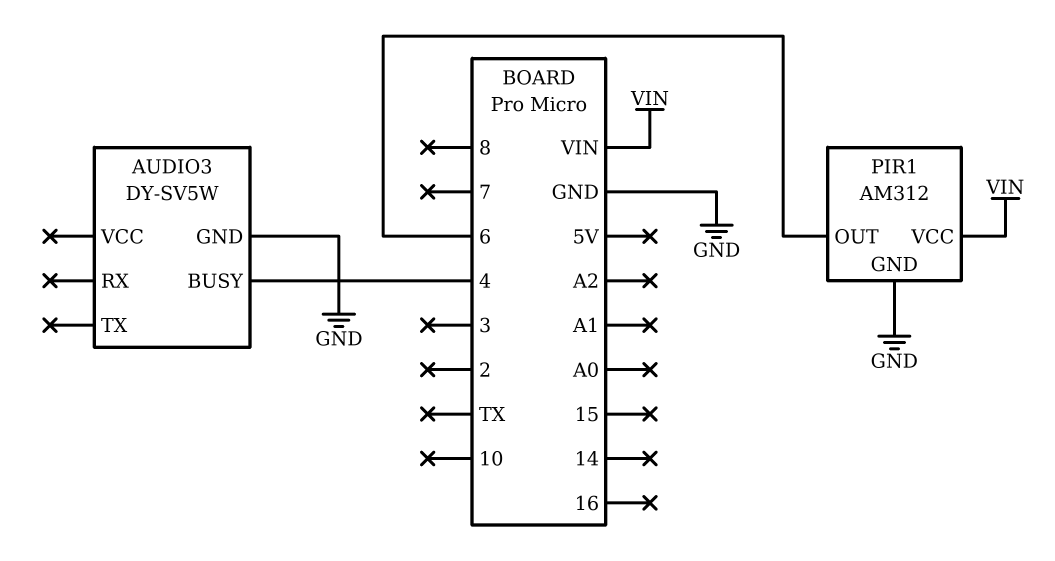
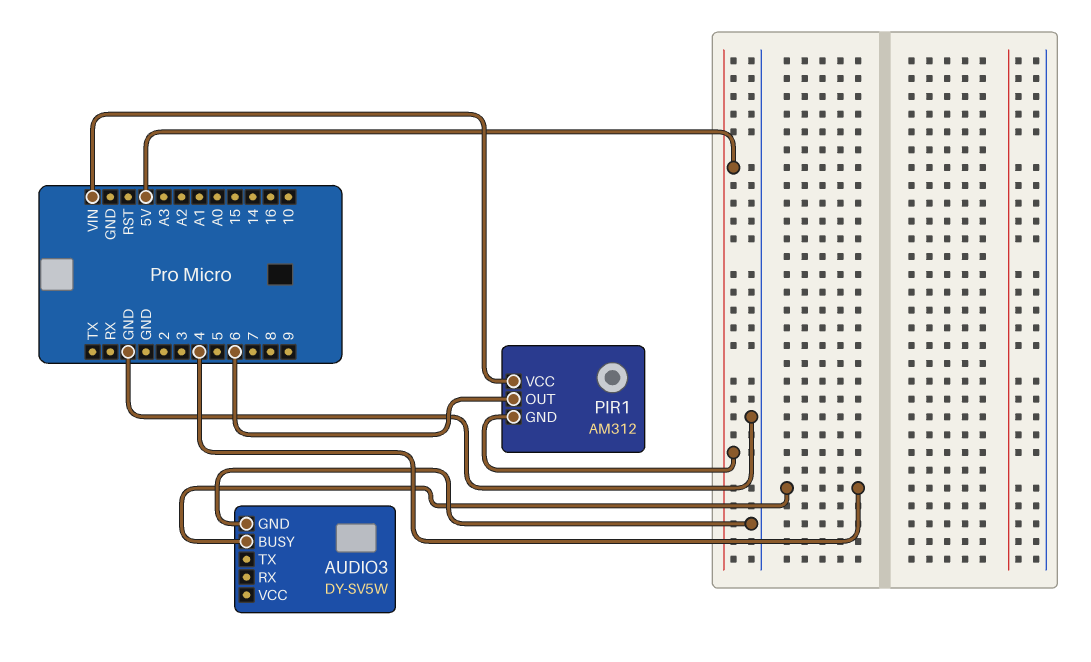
PIR1 pin GND: GND -> 5V

